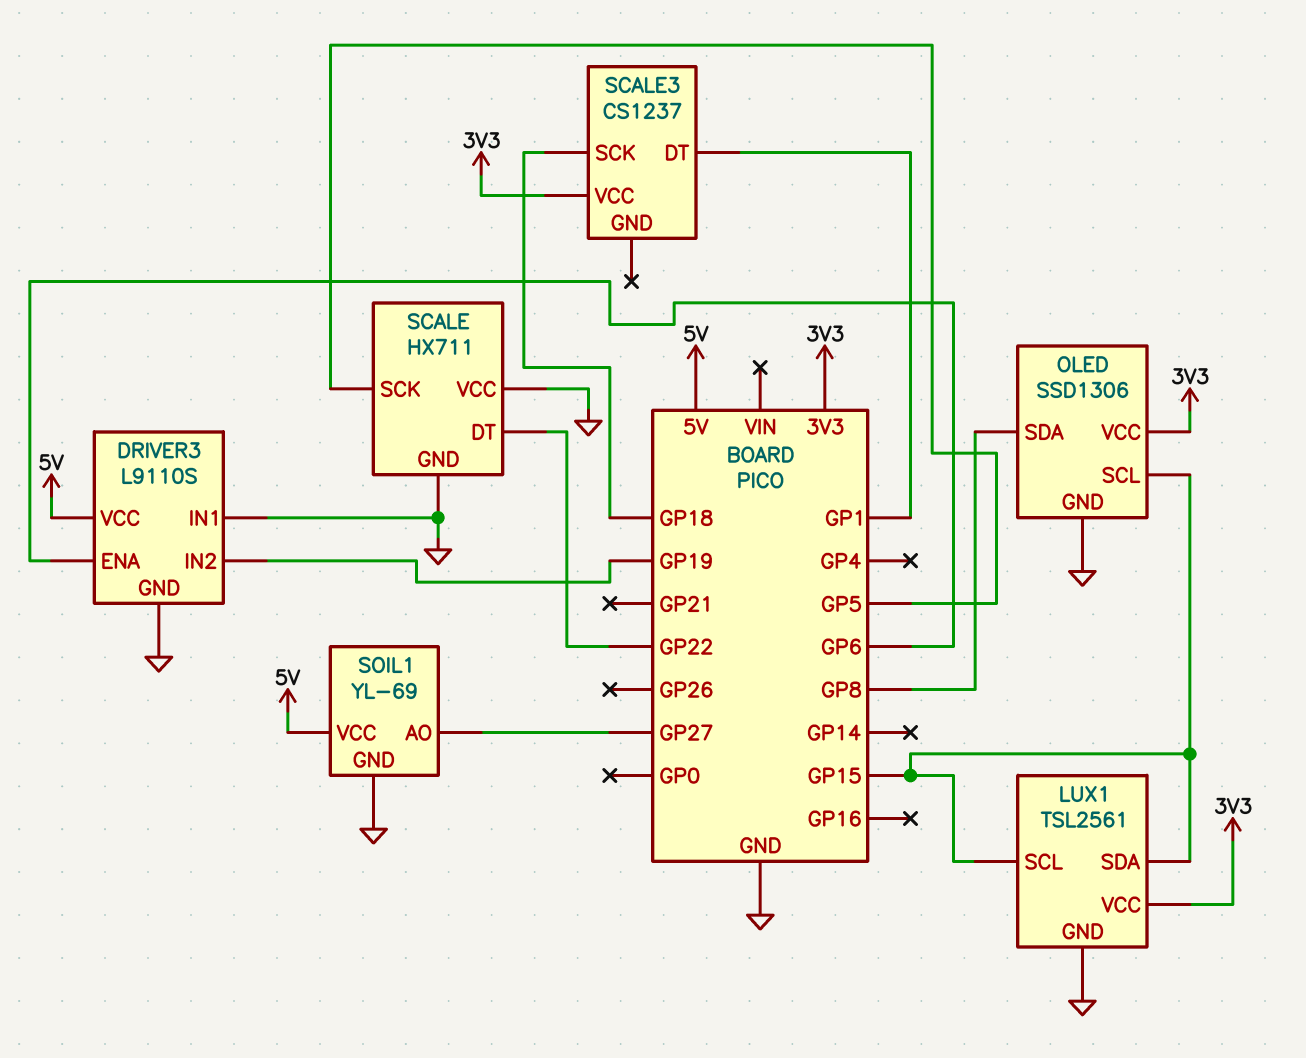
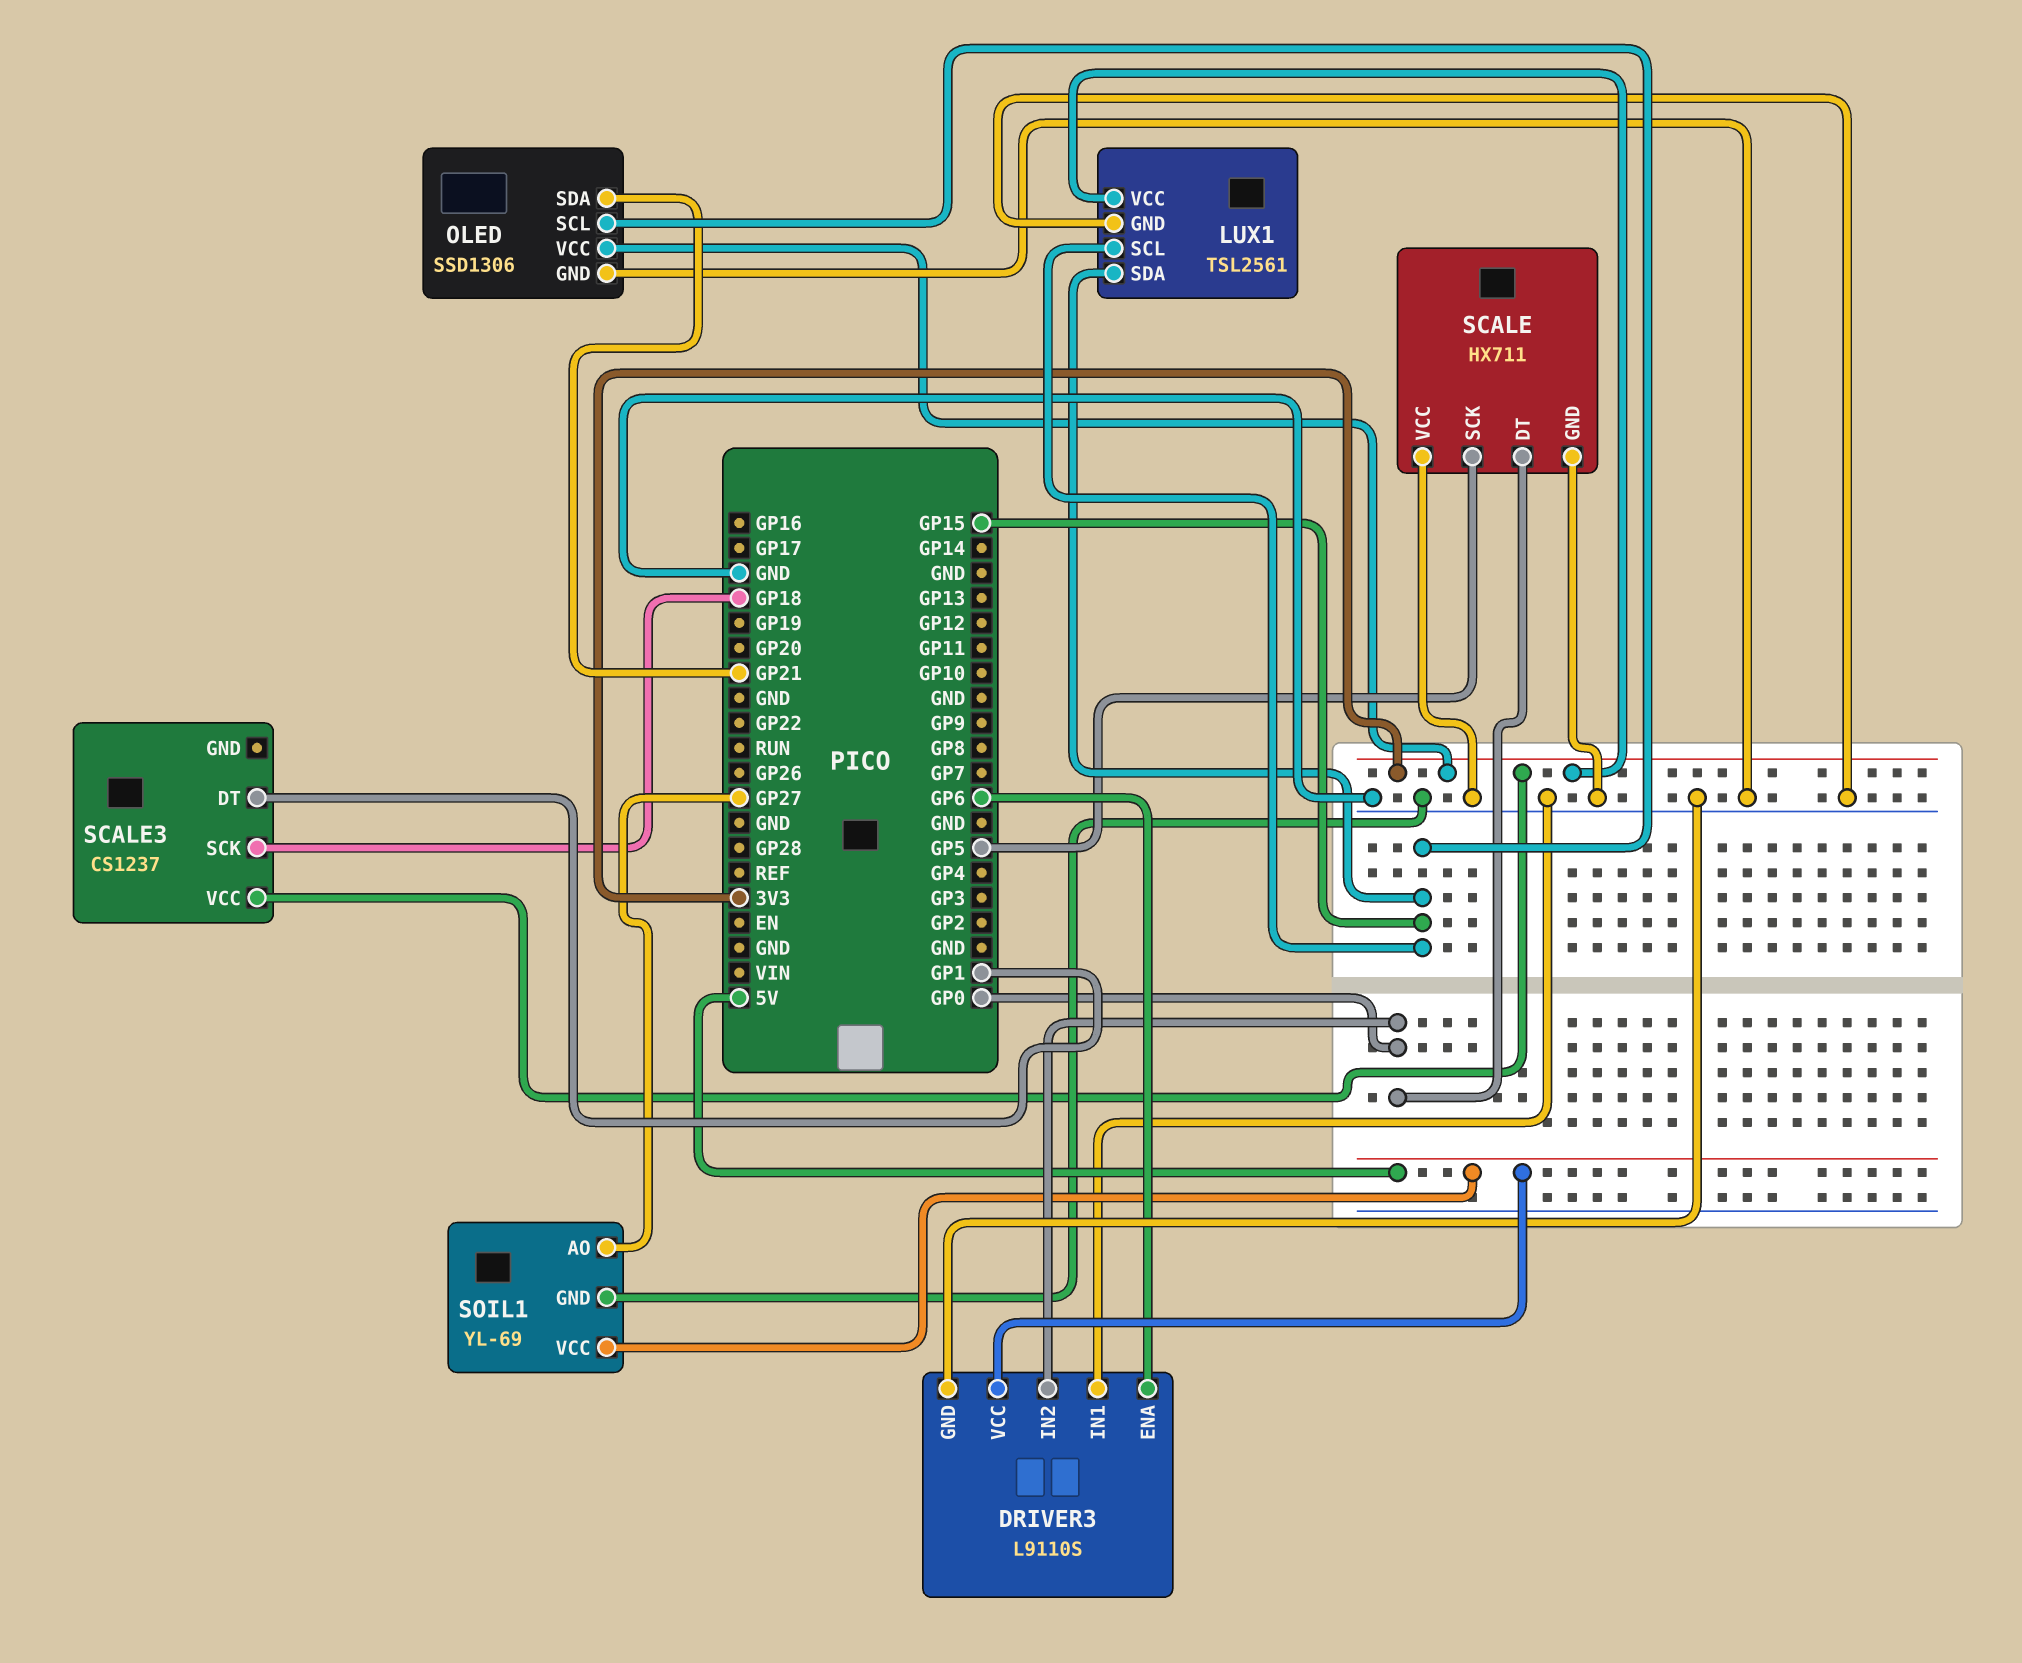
DRIVER3 pin IN2: GP19 -> GP0
OLED pin SDA: GP8 -> GP21
SCALE pin DT: GP22 -> GP0

